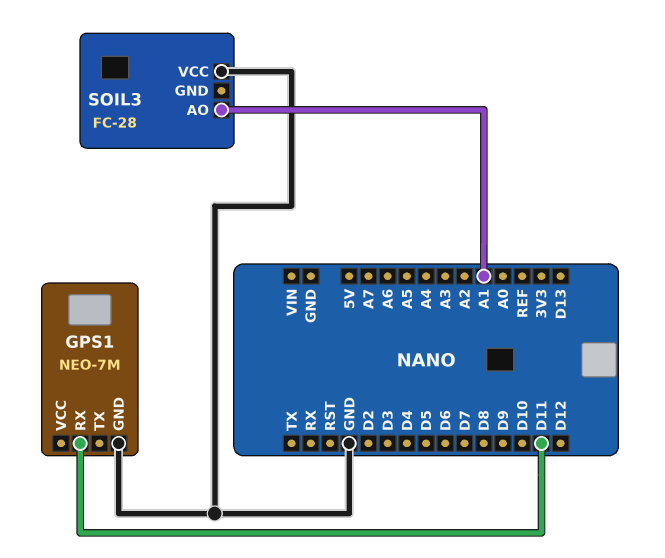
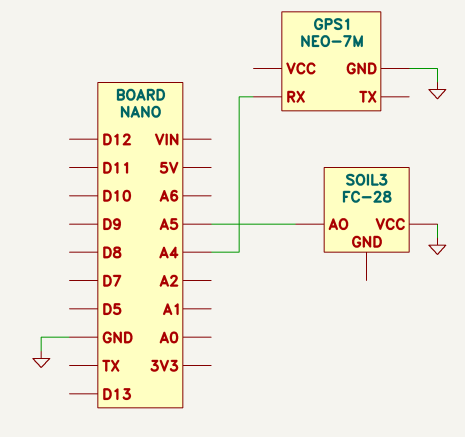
GPS1 pin RX: D11 -> A4
SOIL3 pin AO: A1 -> A5

